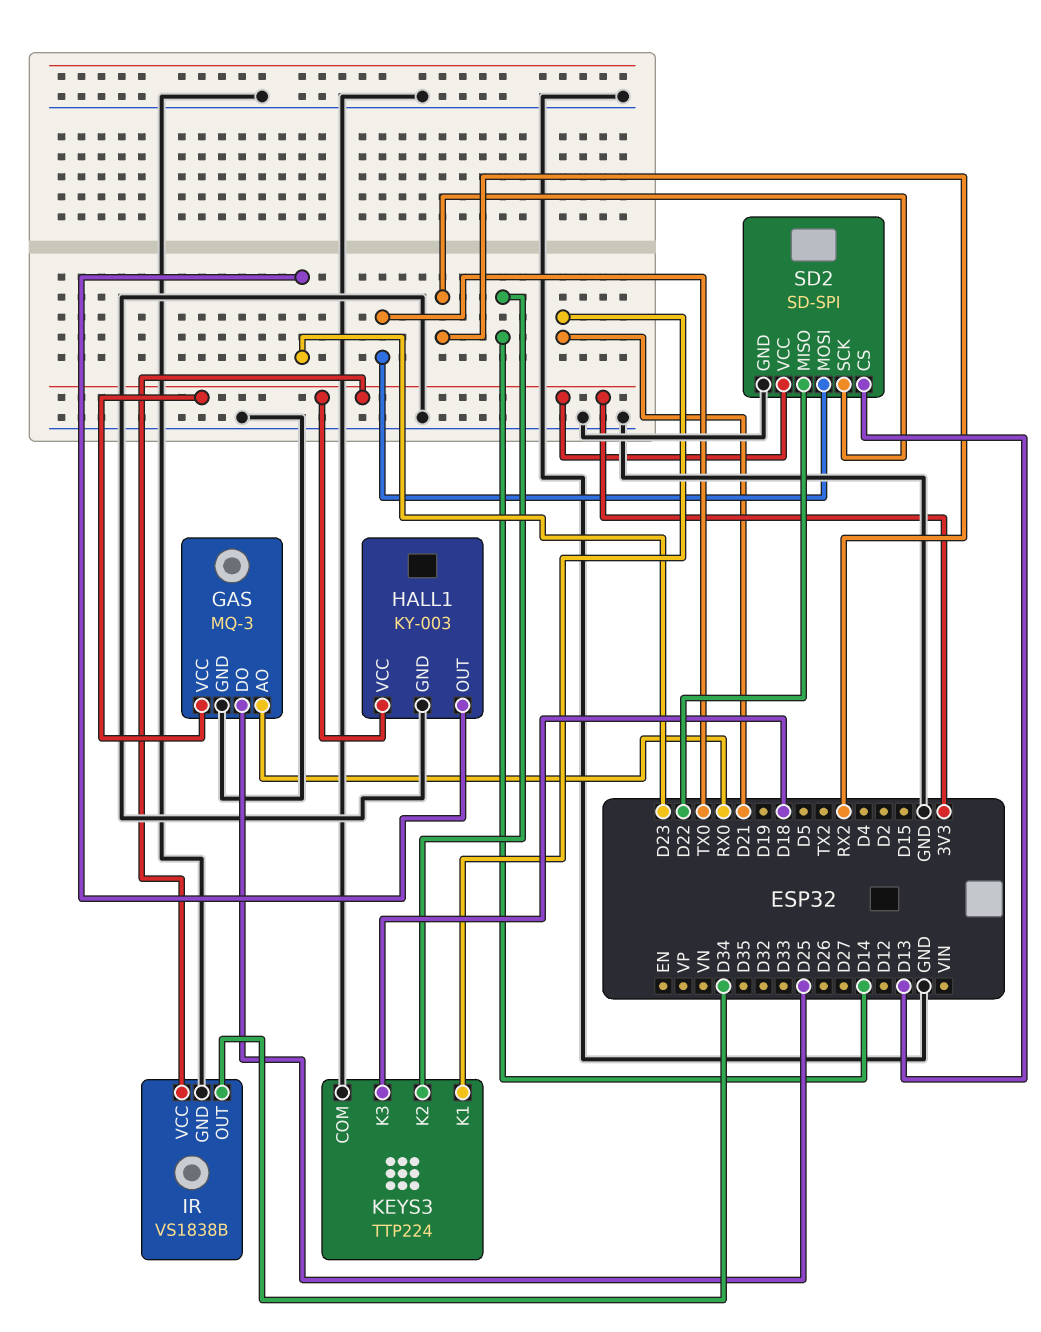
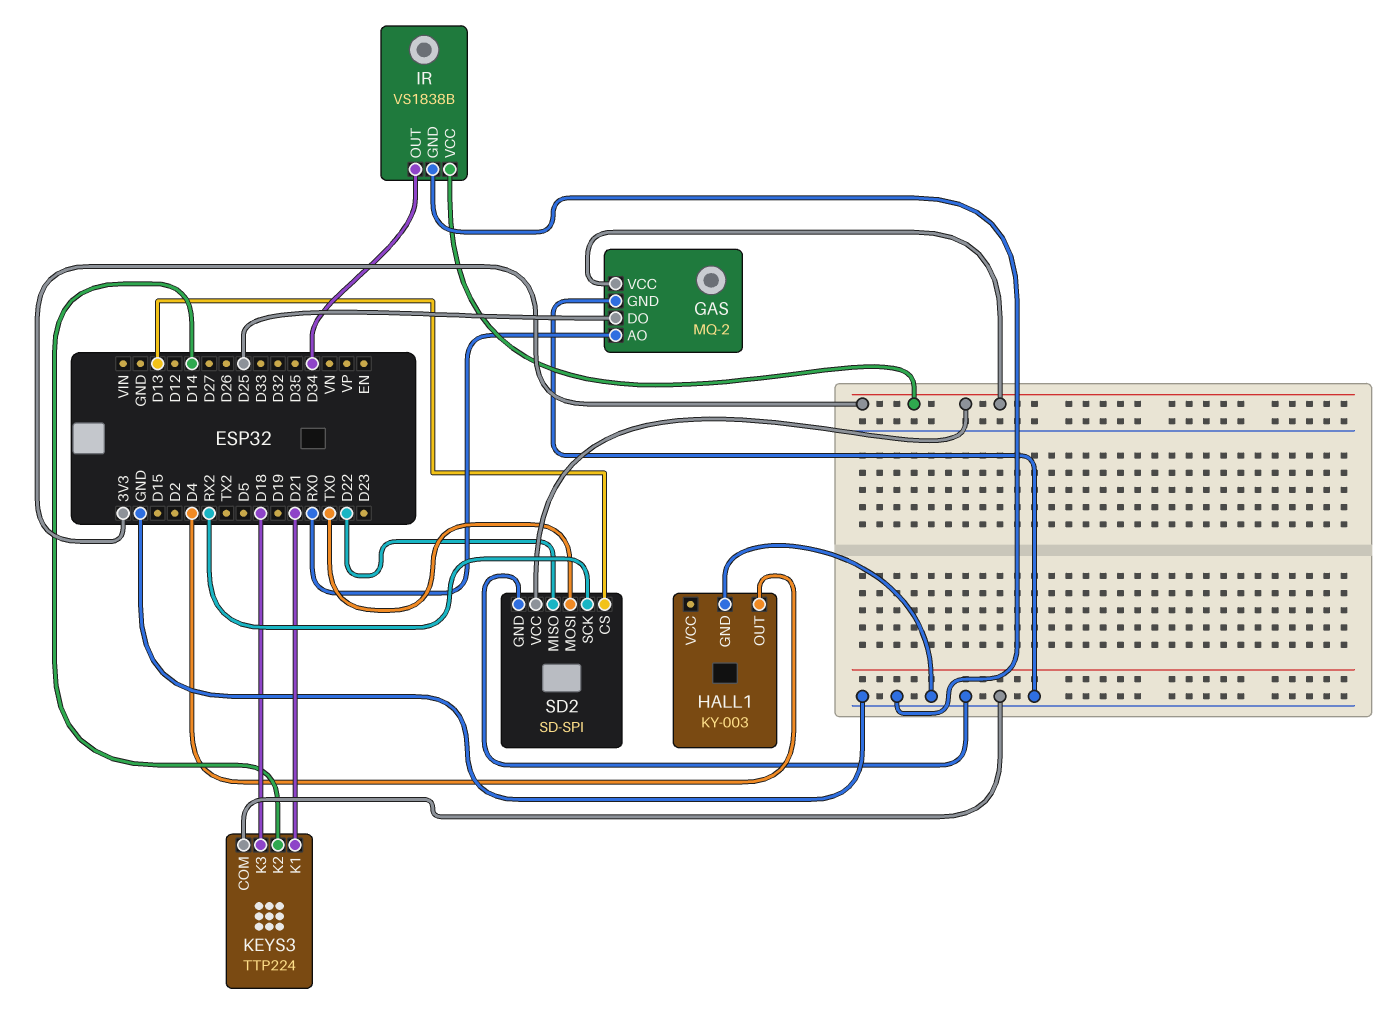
GAS: MQ-3 -> MQ-2
HALL1 pin OUT: D23 -> D4
HALL1 pin VCC: 3V3 -> none

